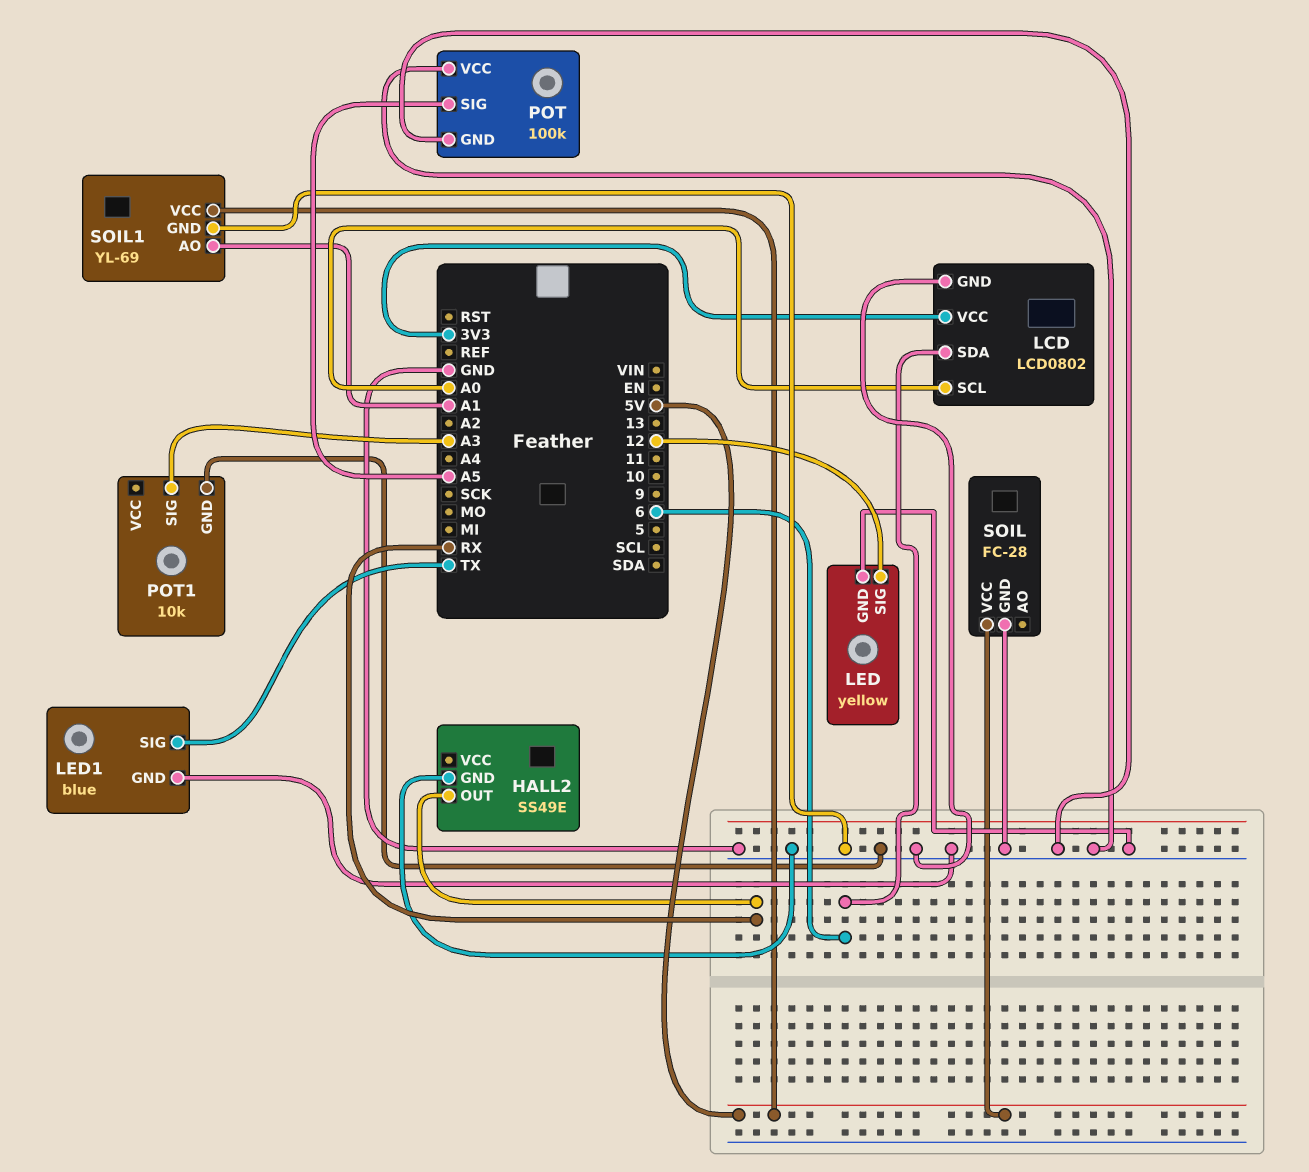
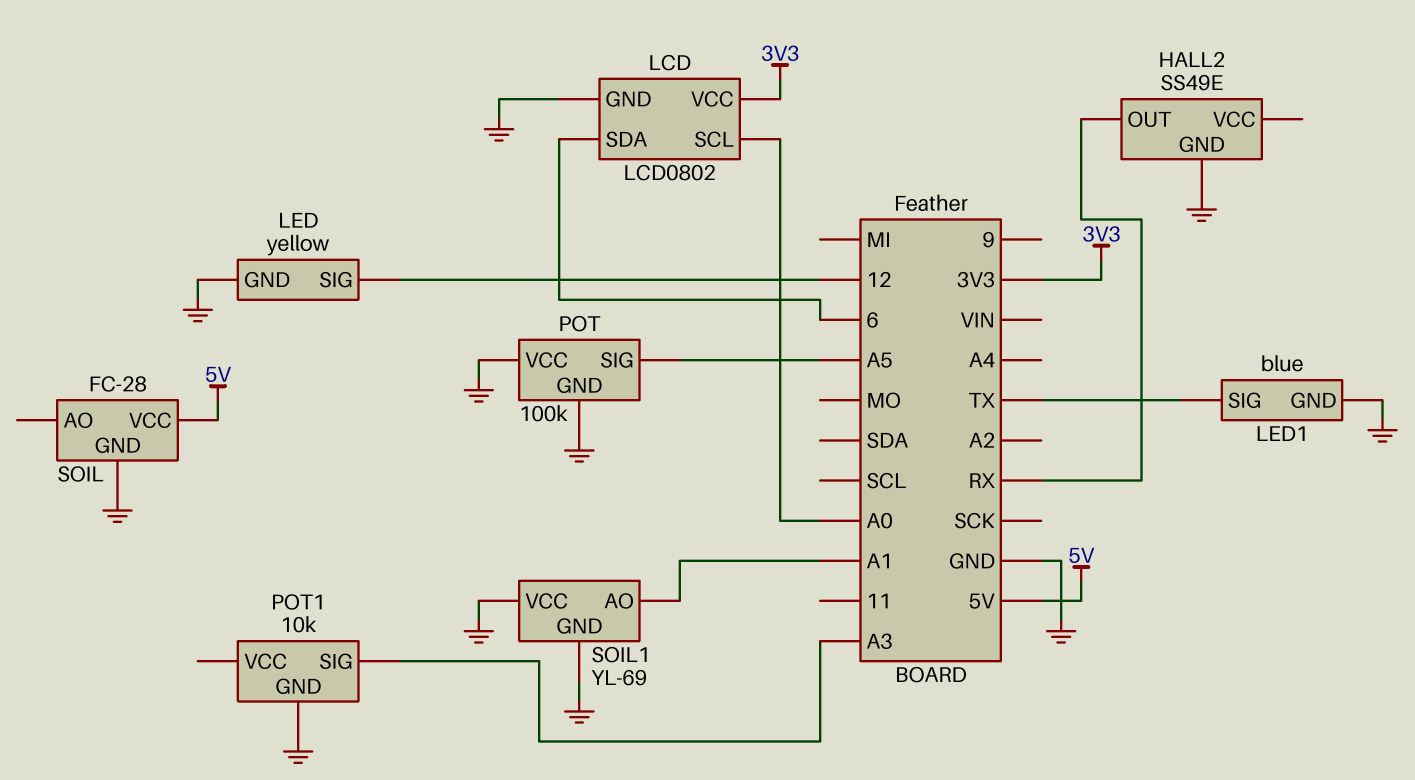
SOIL1 pin VCC: 5V -> GND

